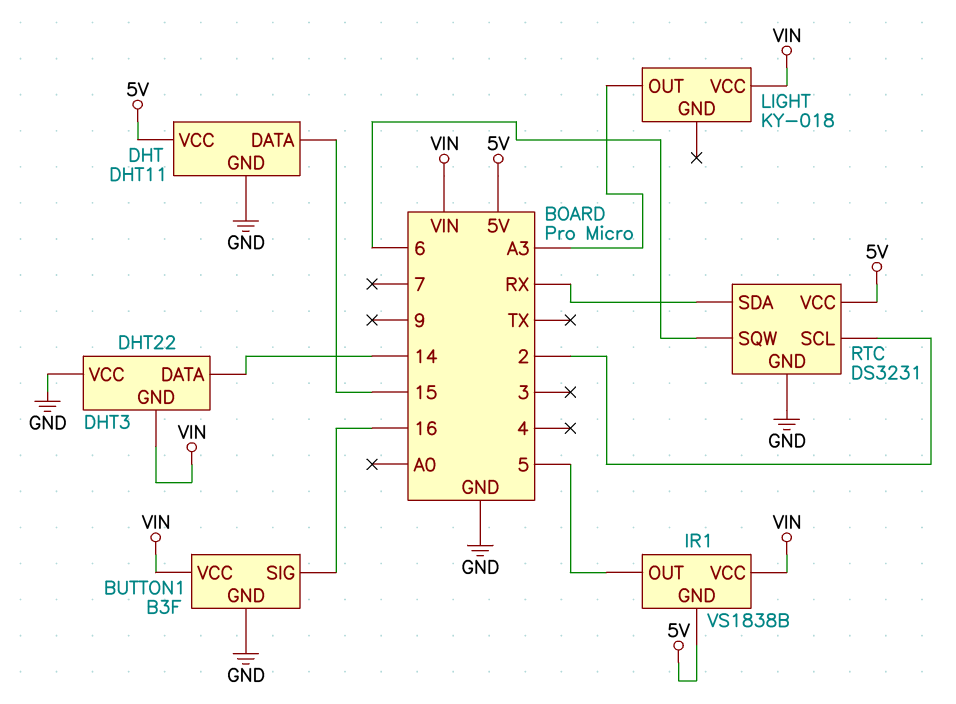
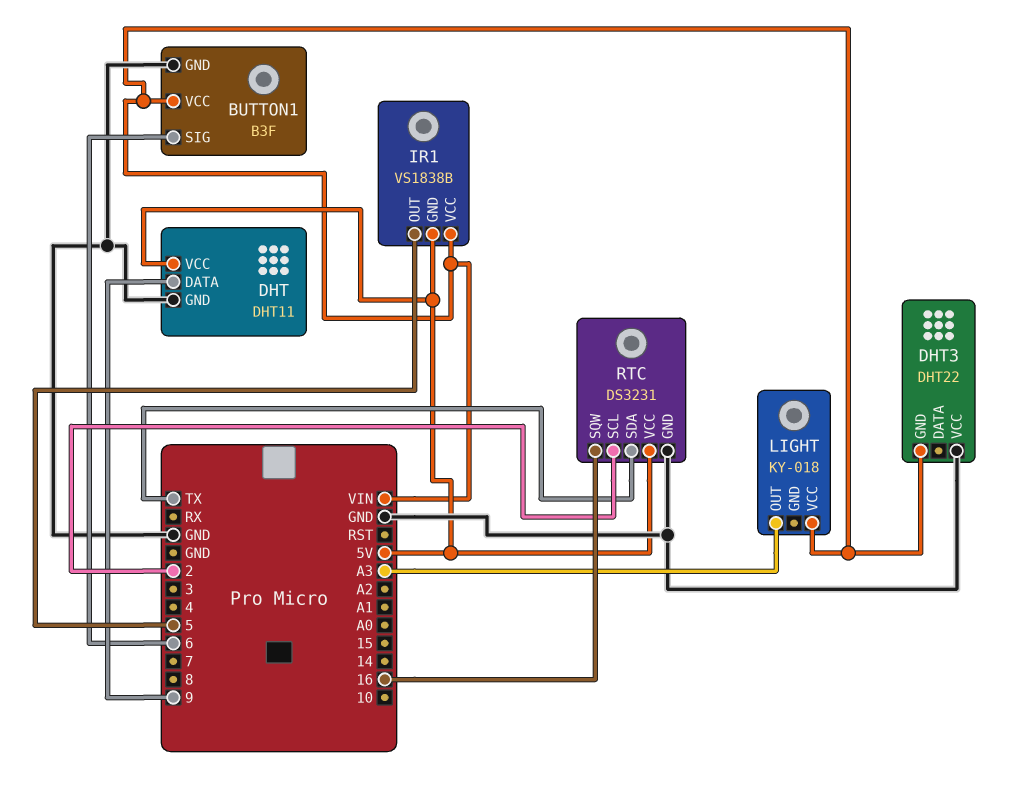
BUTTON1 pin SIG: 16 -> 6
DHT pin DATA: 15 -> 9
DHT3 pin DATA: 14 -> none
RTC pin SDA: RX -> TX
RTC pin SQW: 6 -> 16

